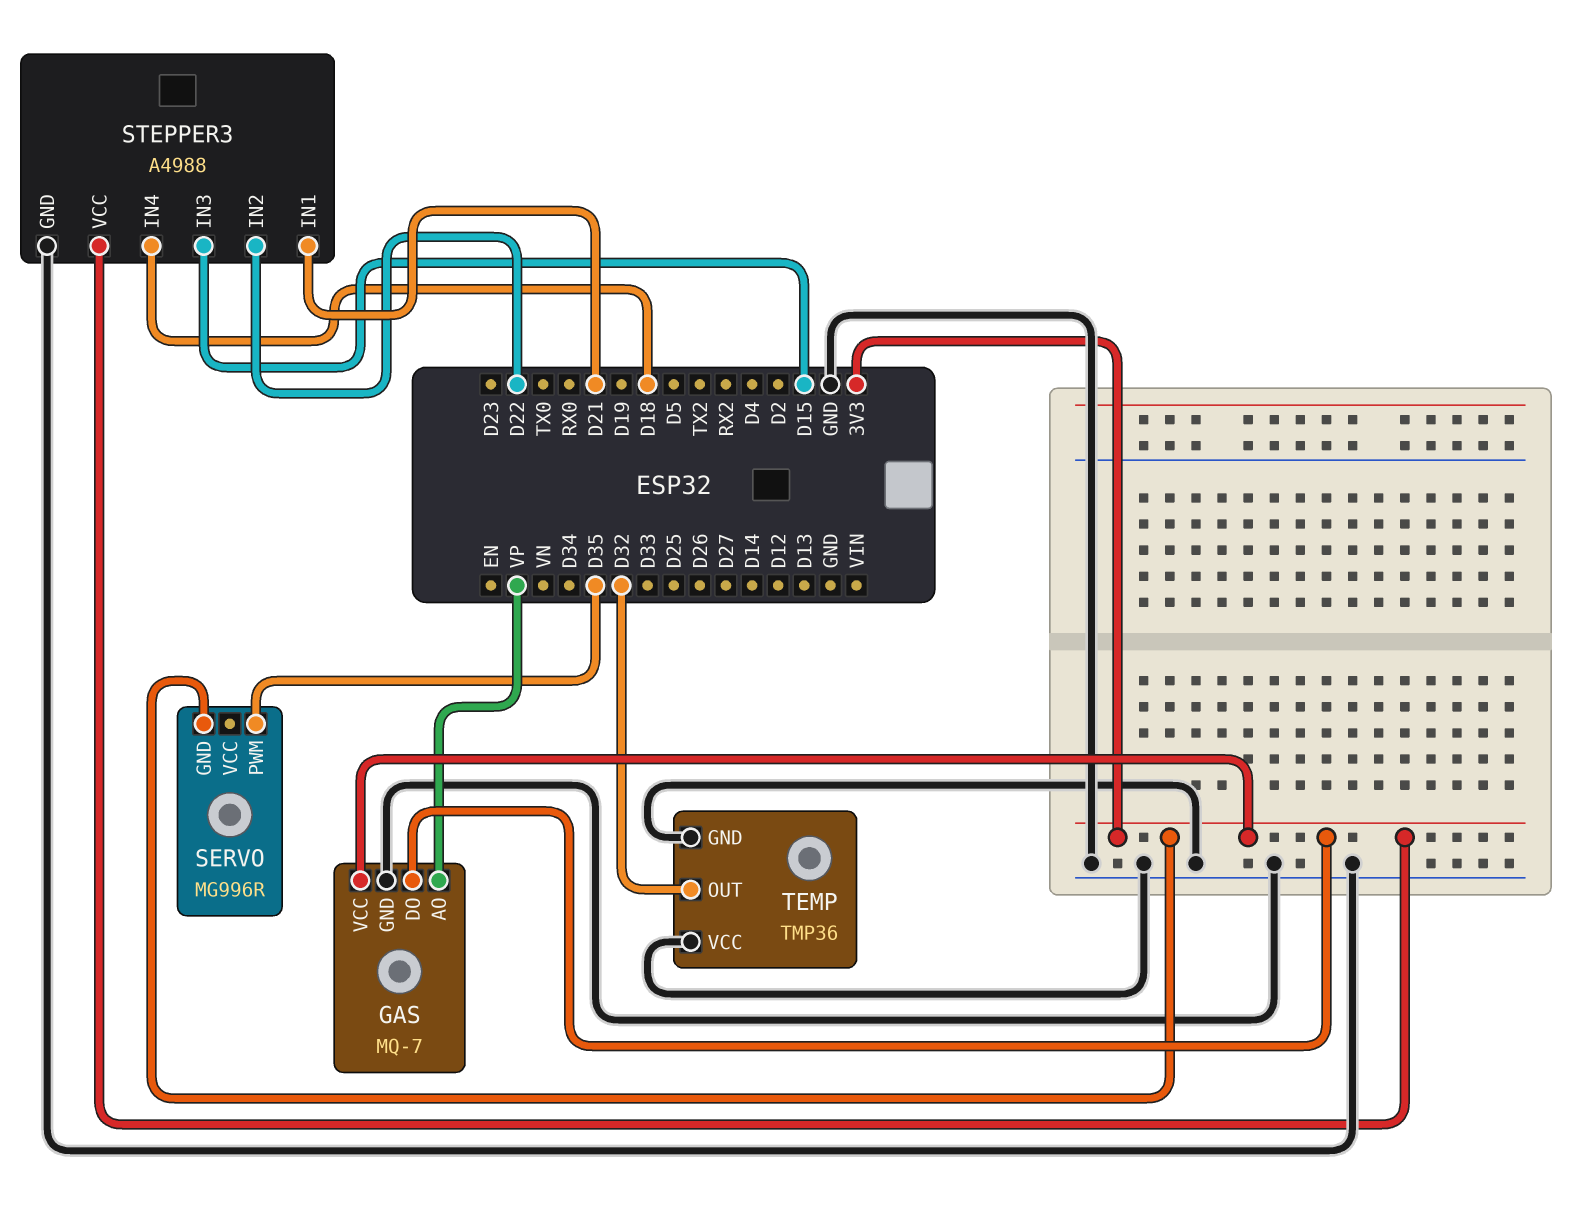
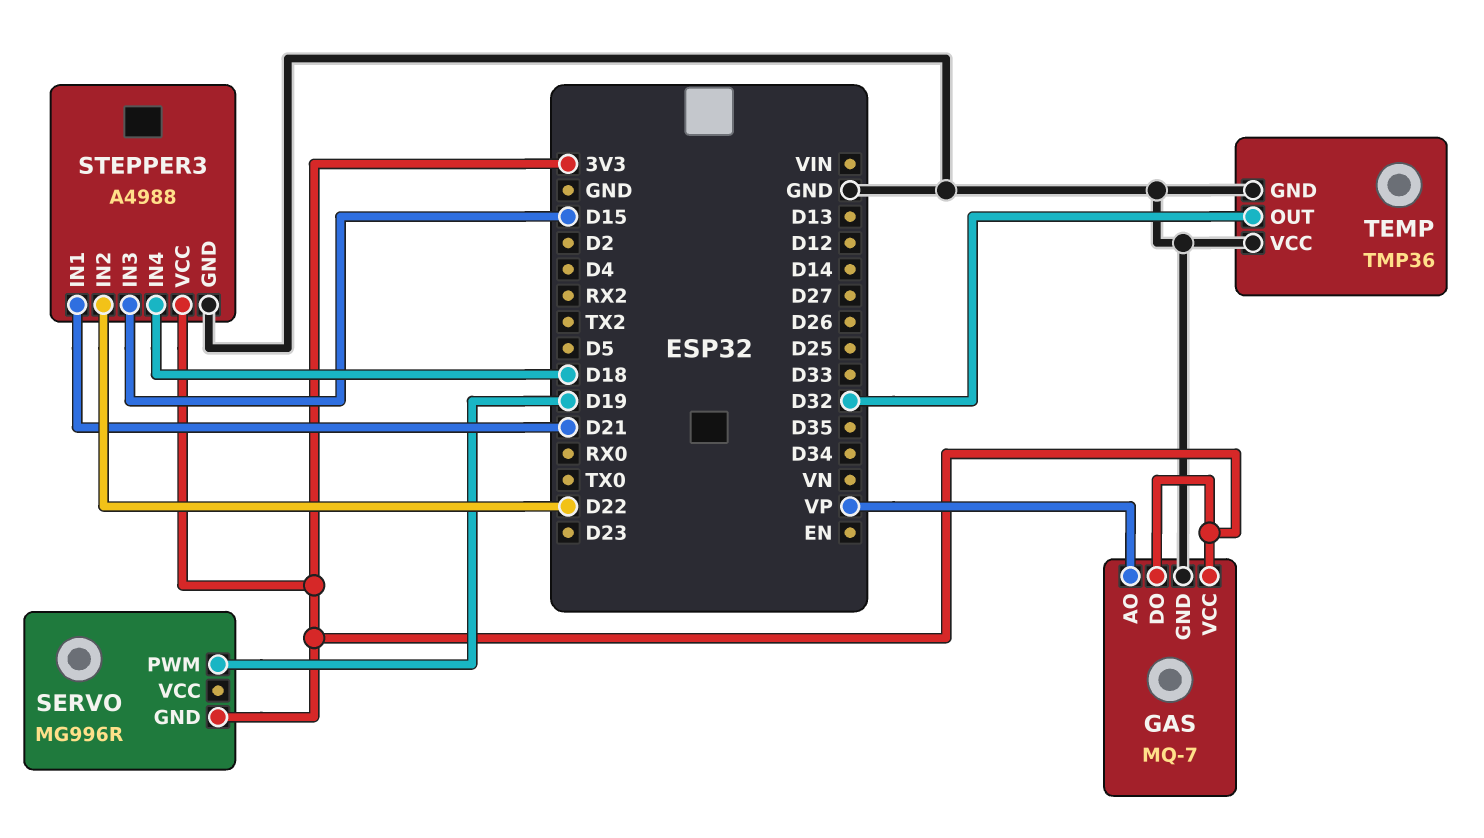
SERVO pin PWM: D35 -> D19

